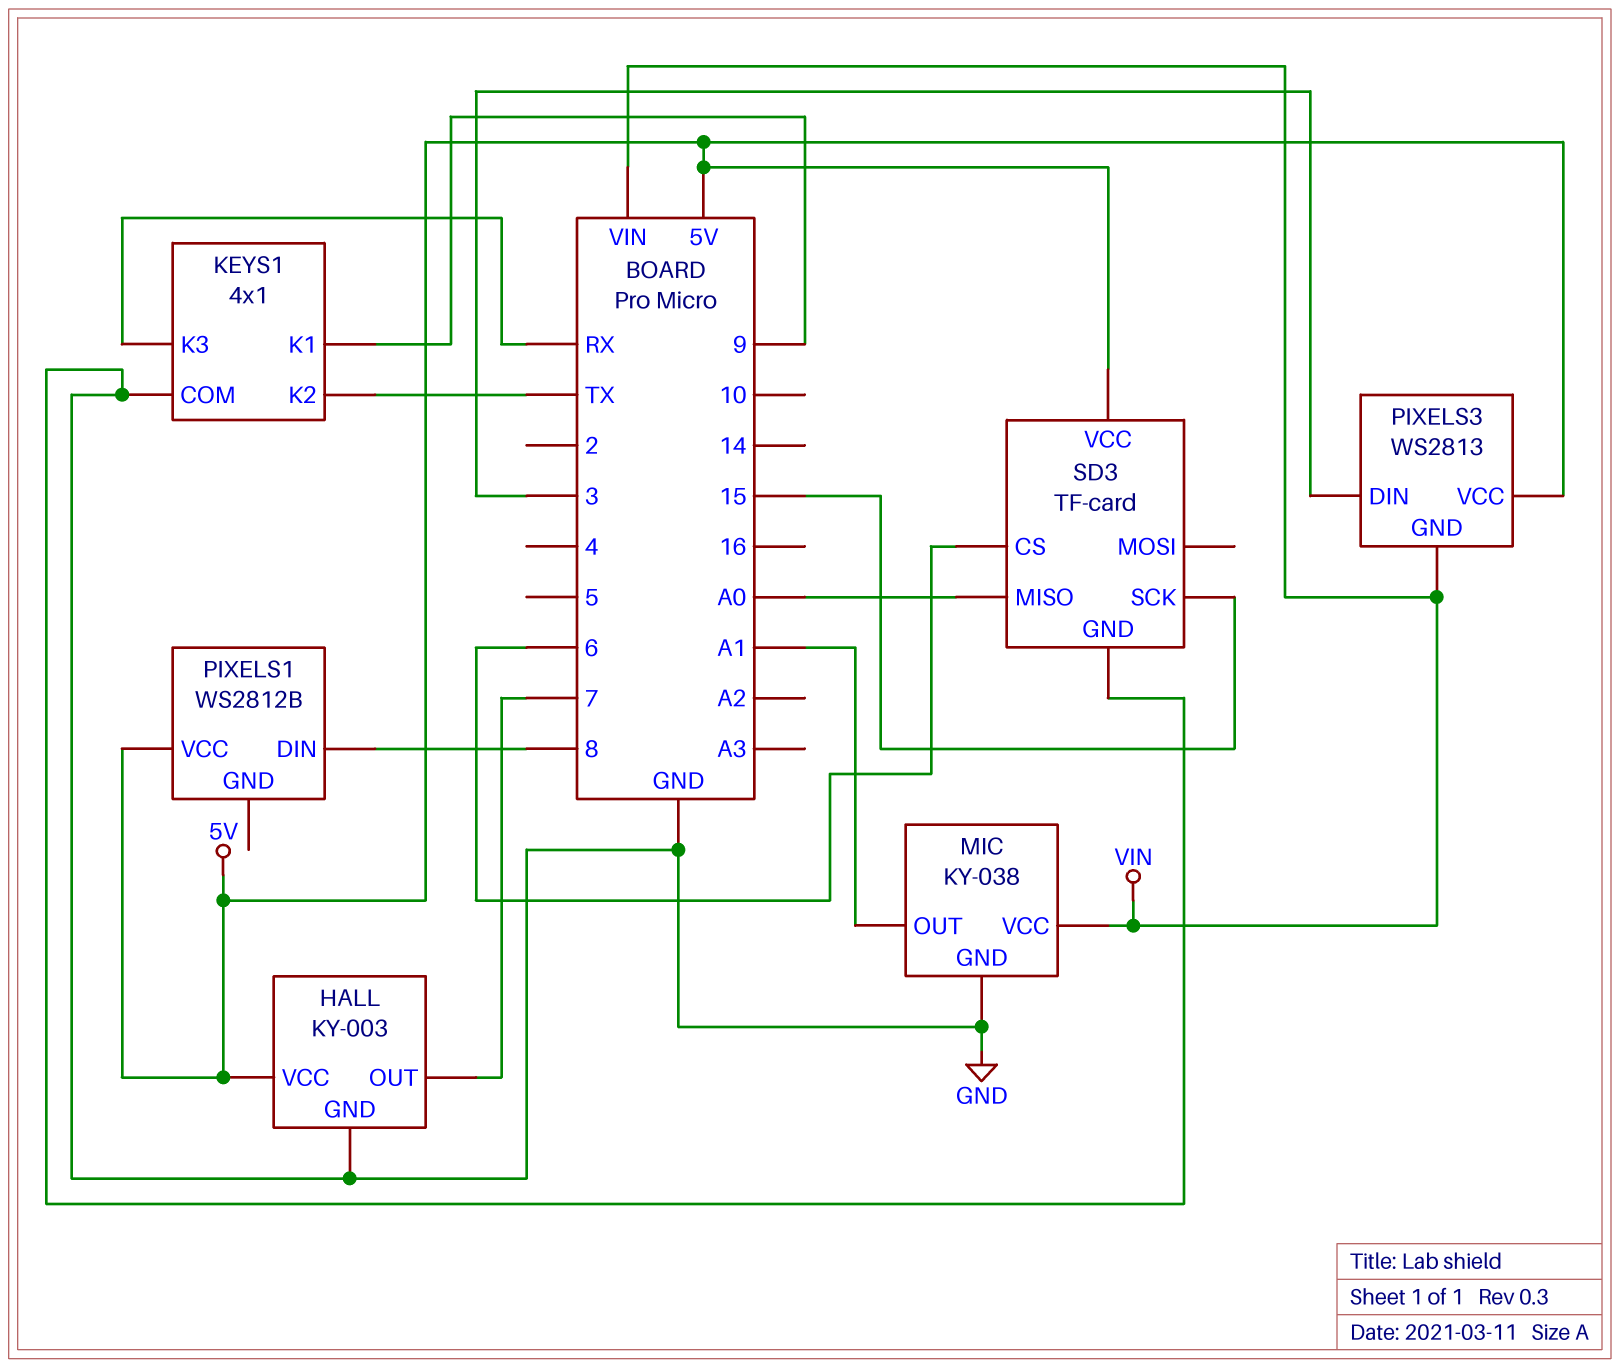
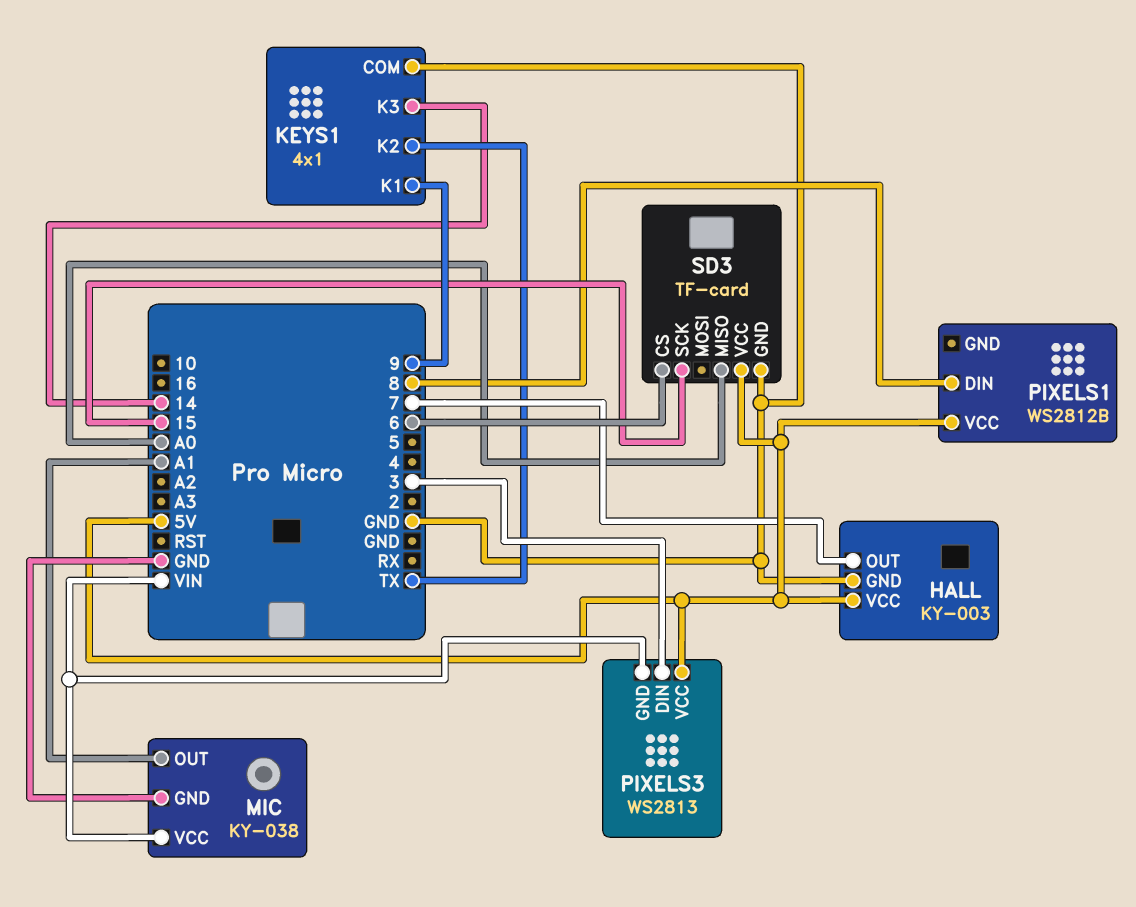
KEYS1 pin K3: RX -> 14

